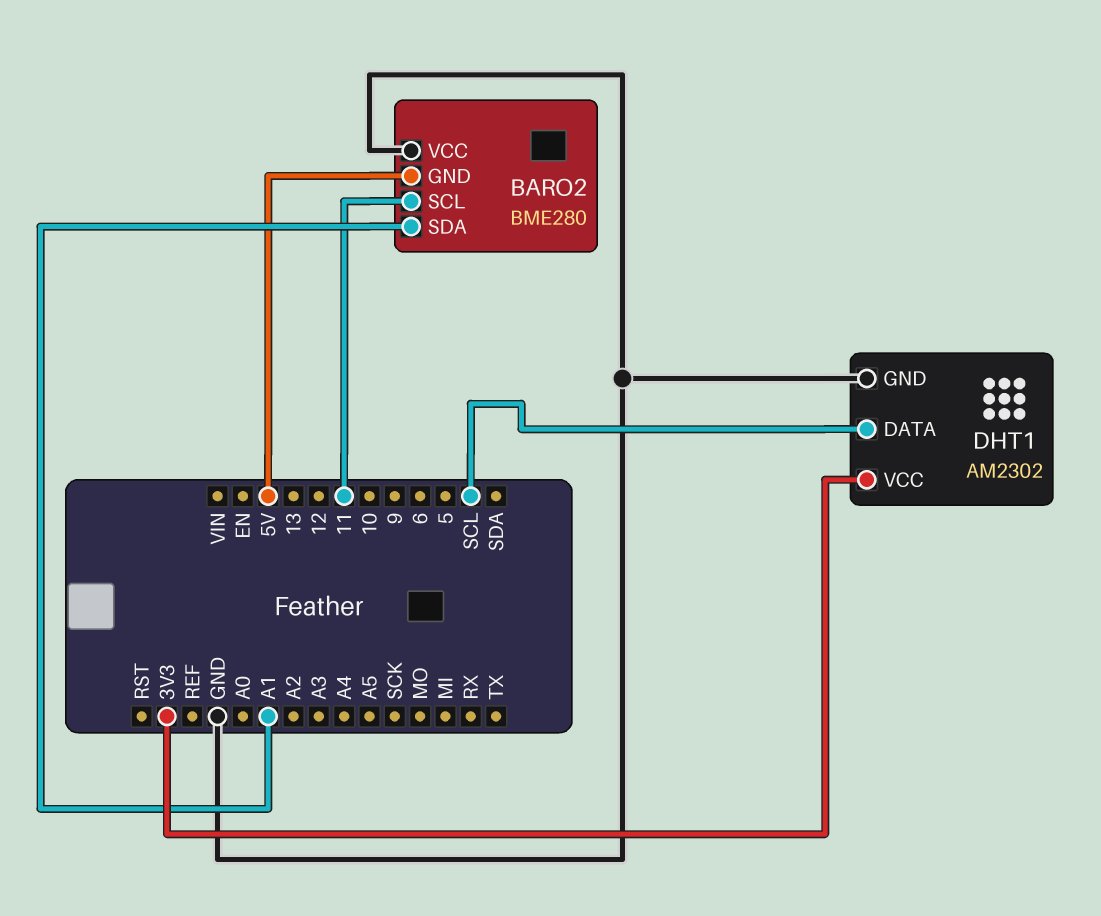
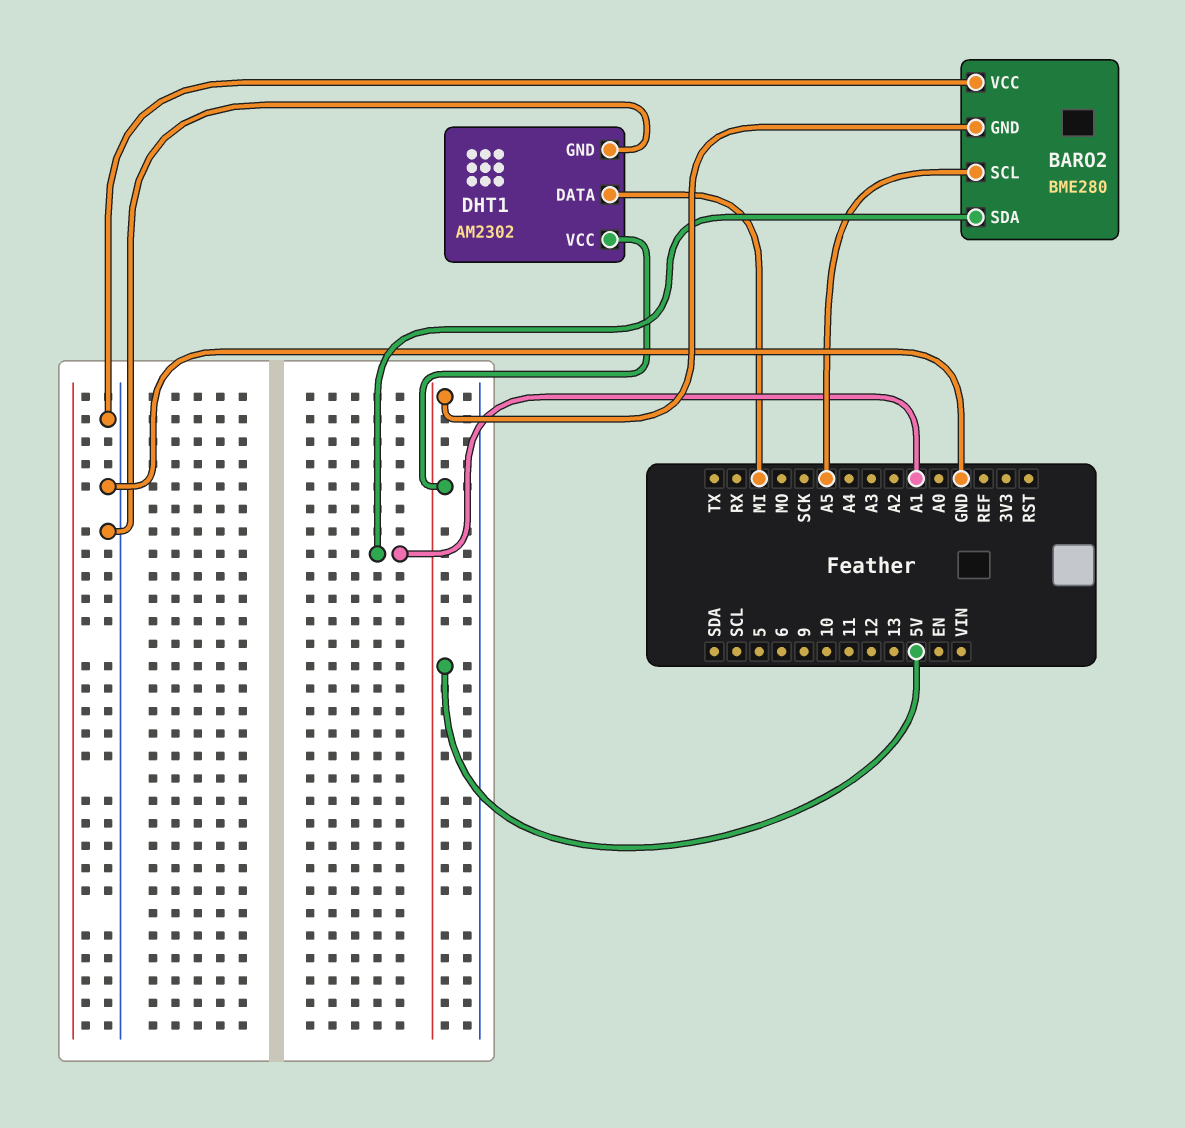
BARO2 pin SCL: 11 -> A5
DHT1 pin DATA: SCL -> MI
DHT1 pin VCC: 3V3 -> 5V

